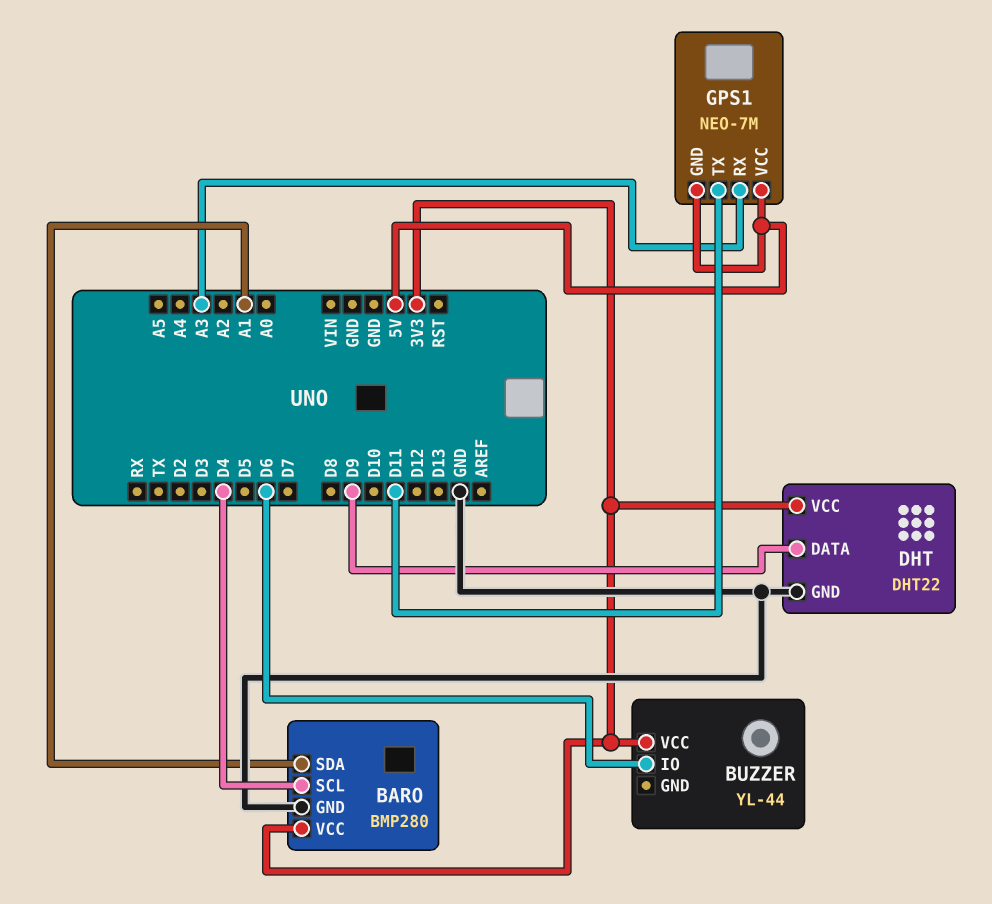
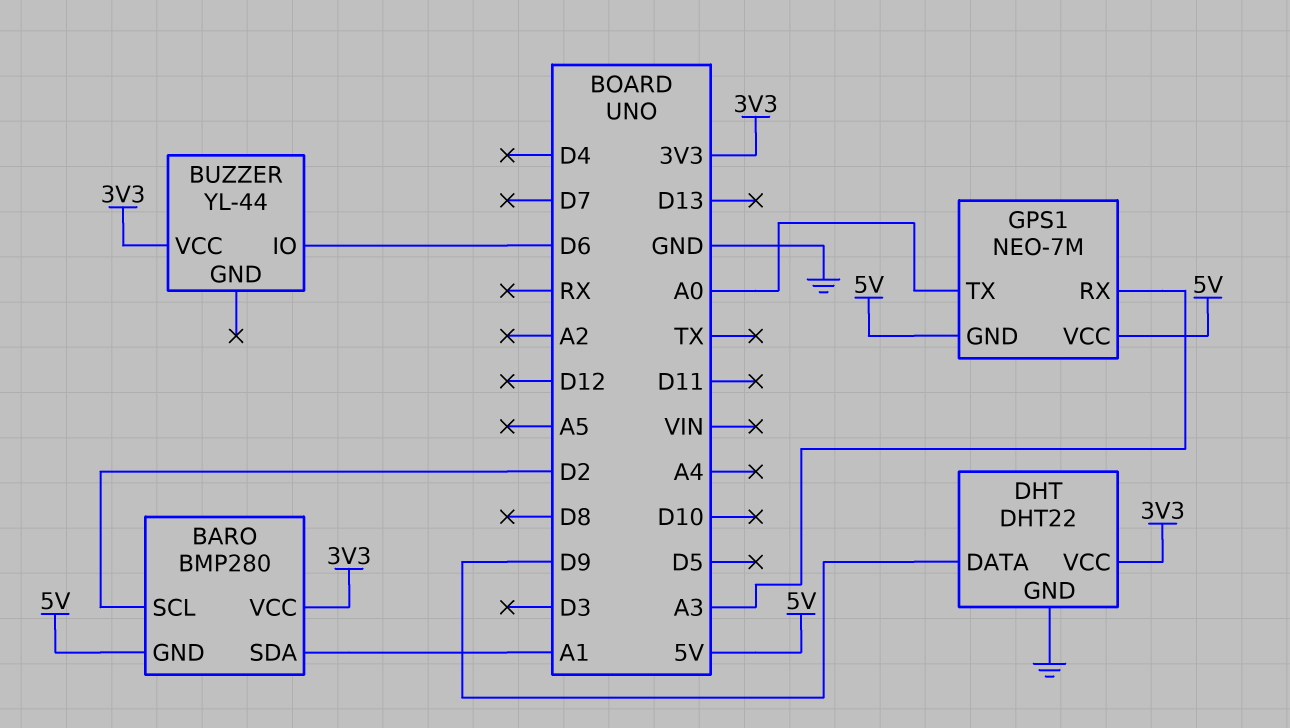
BARO pin GND: GND -> 5V
BARO pin SCL: D4 -> D2
GPS1 pin TX: D11 -> A0

